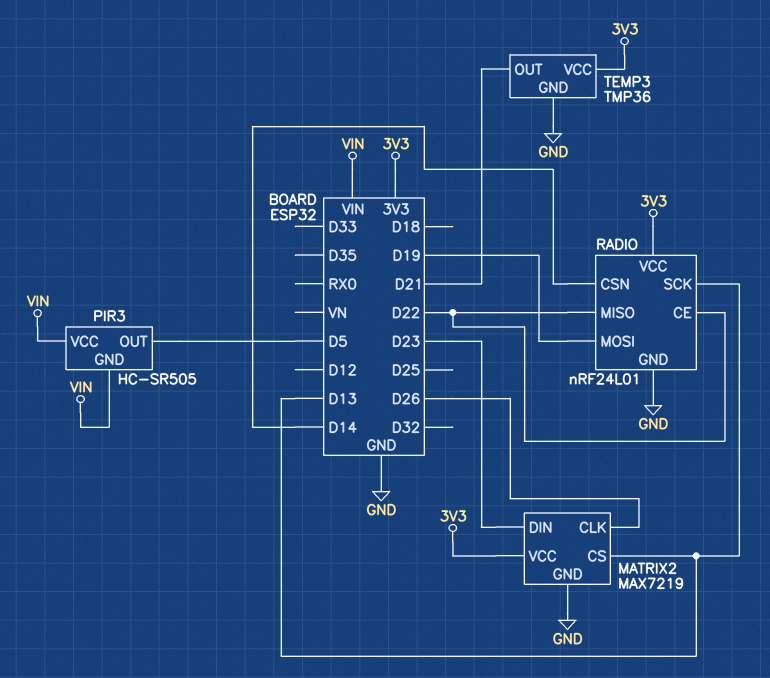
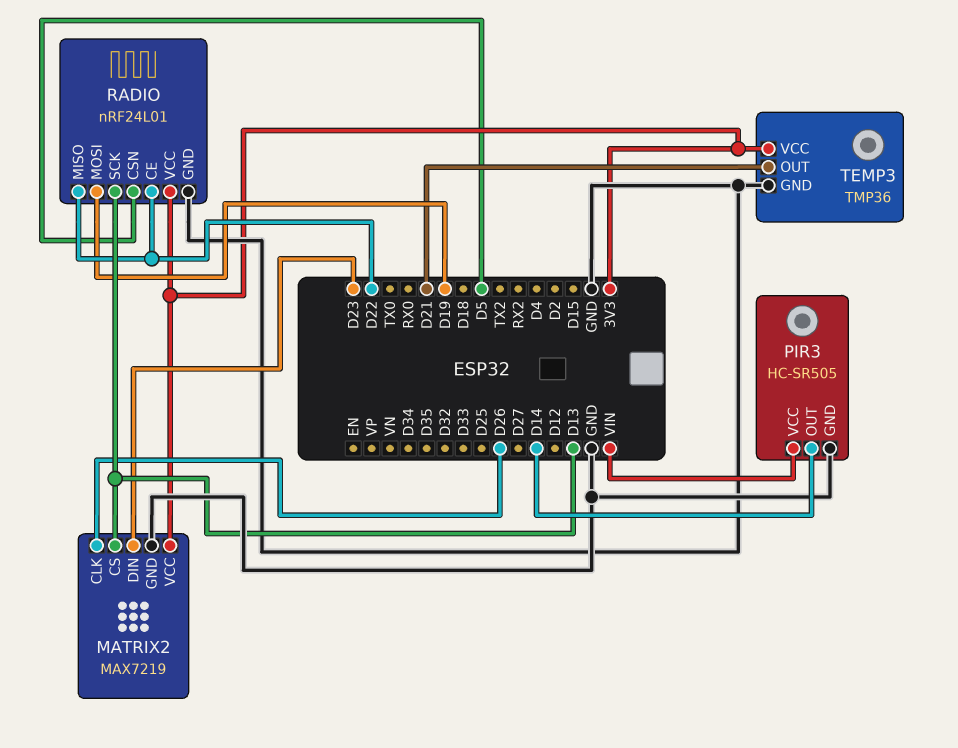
PIR3 pin GND: VIN -> GND
PIR3 pin OUT: D5 -> D14
RADIO pin CSN: D14 -> D5

